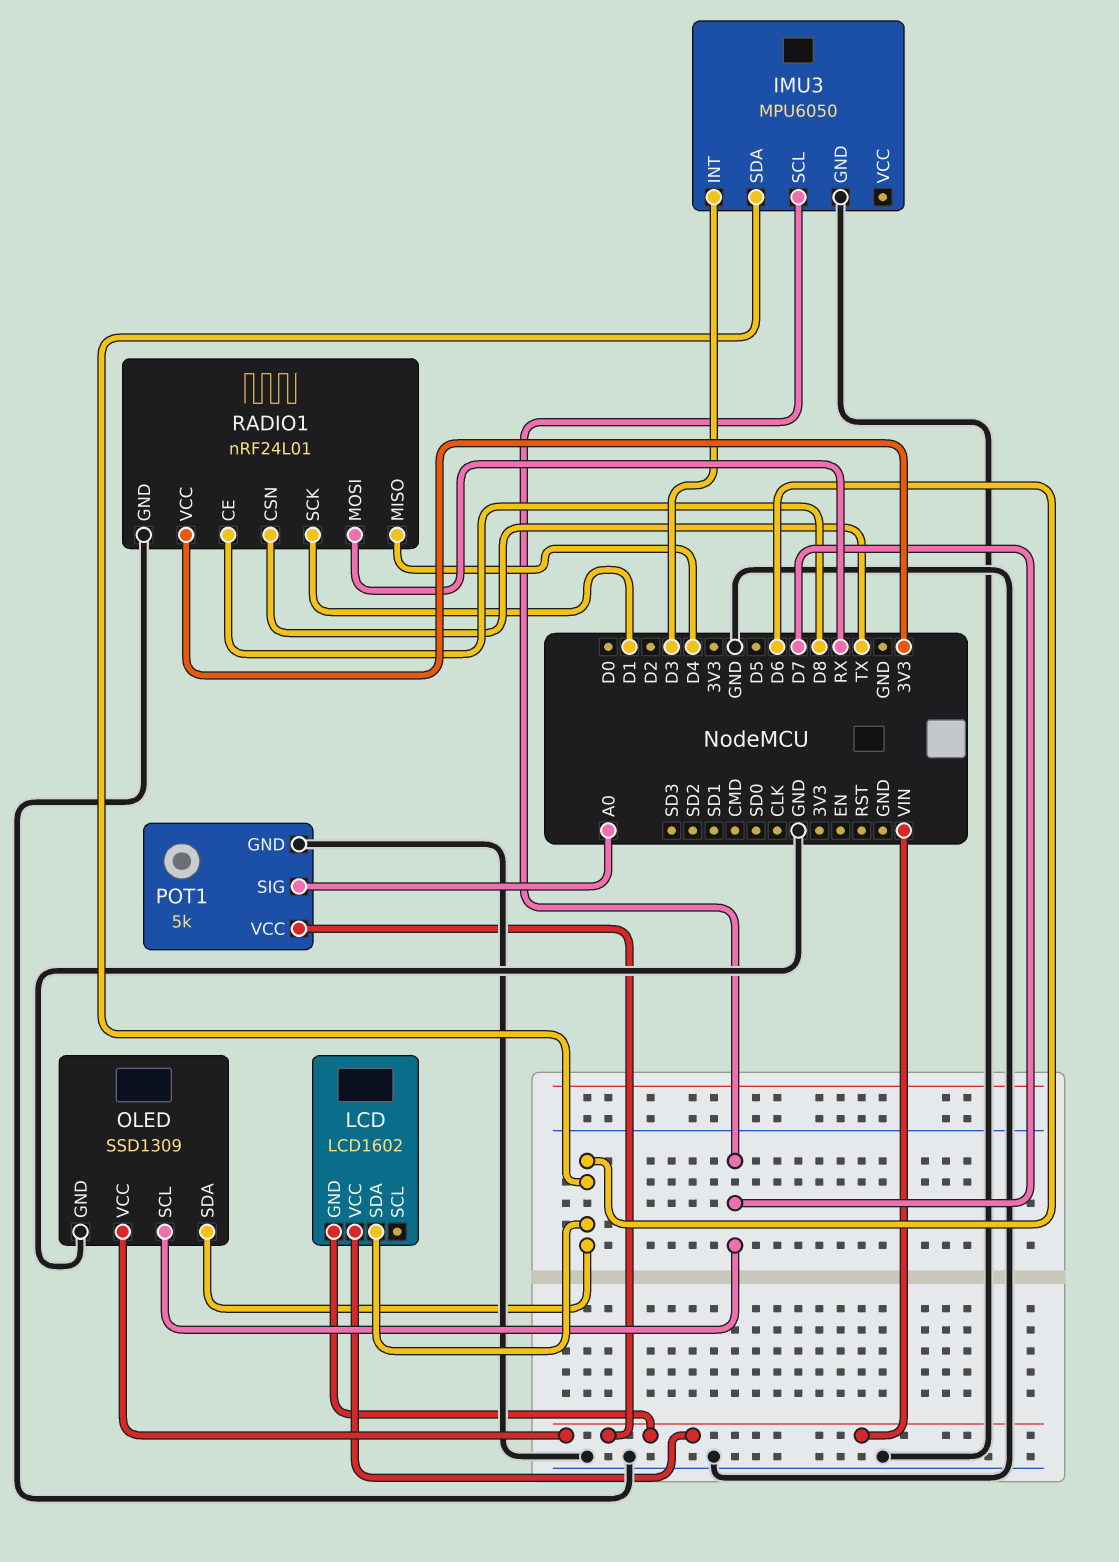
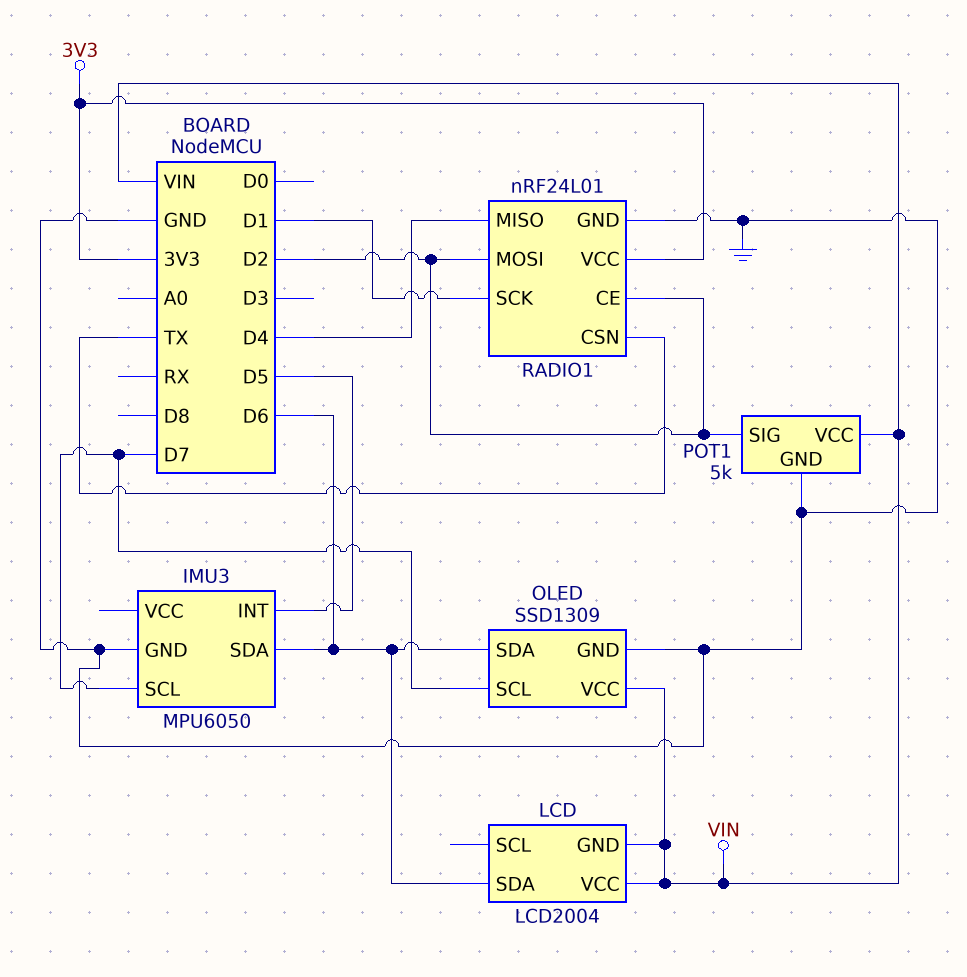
IMU3 pin INT: D3 -> D5
LCD: LCD1602 -> LCD2004
POT1 pin SIG: A0 -> D2
RADIO1 pin CE: D8 -> D2
RADIO1 pin MOSI: RX -> D2

